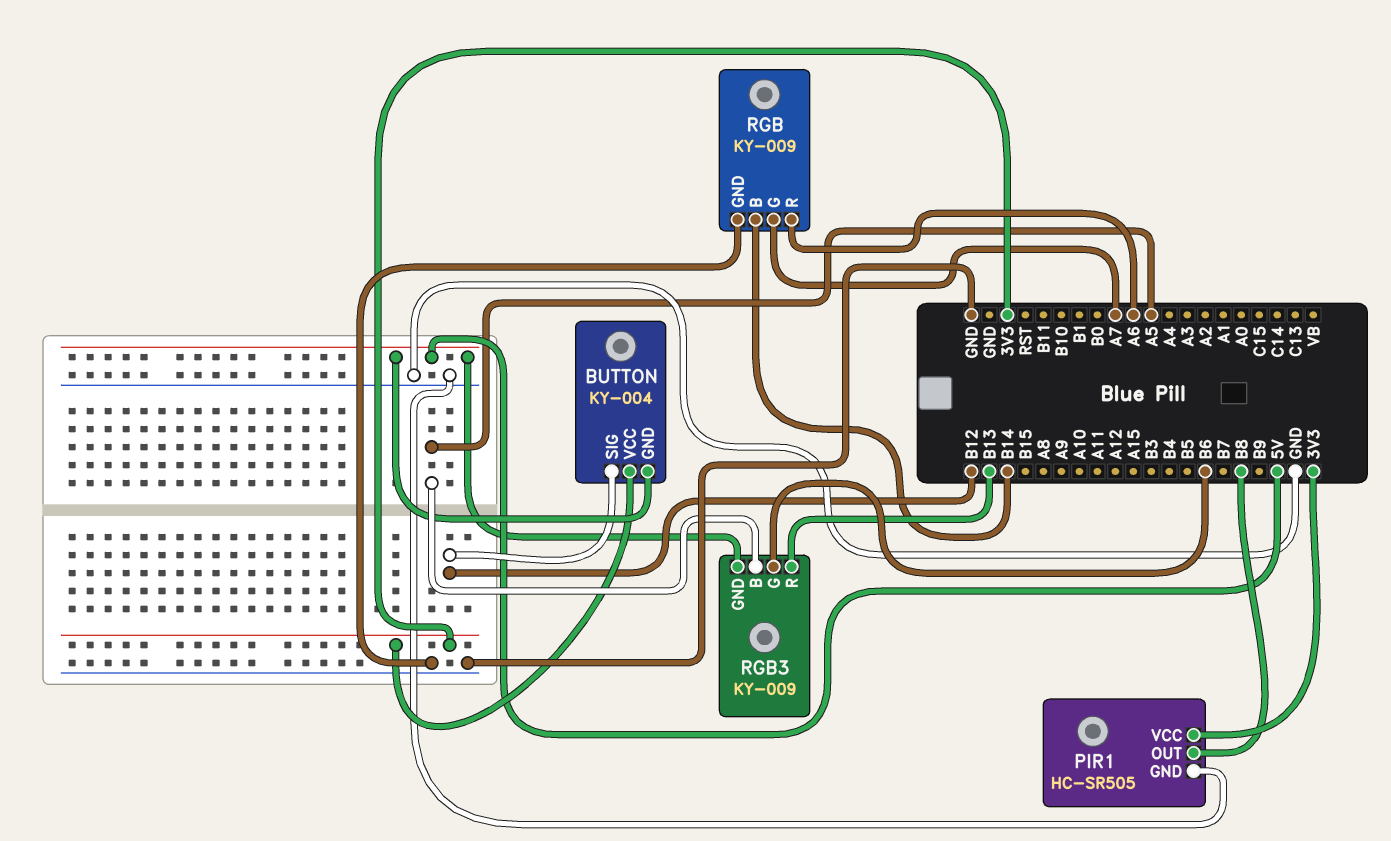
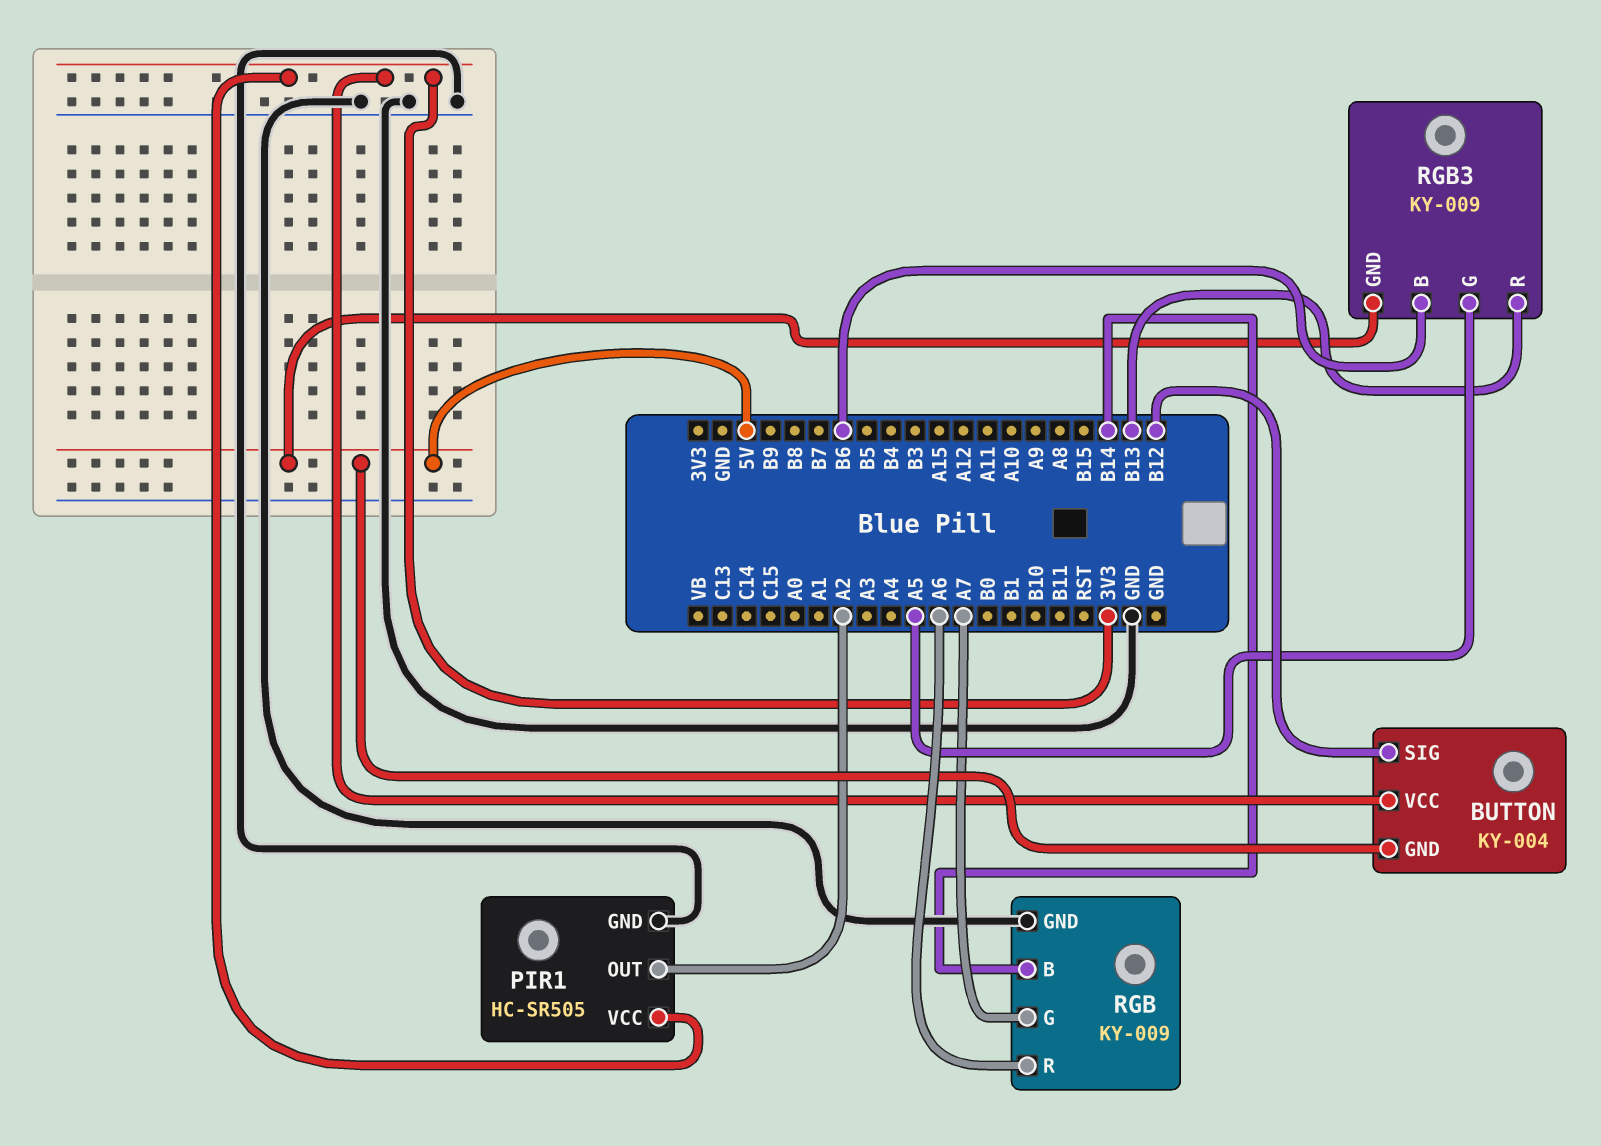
PIR1 pin OUT: B8 -> A2
RGB3 pin B: A5 -> B6
RGB3 pin G: B6 -> A5

